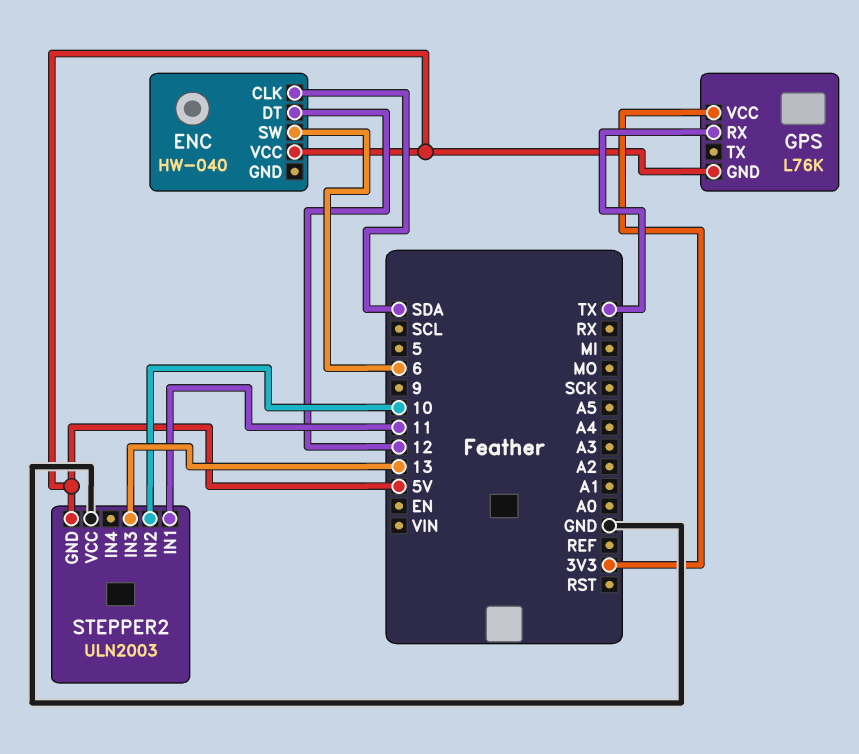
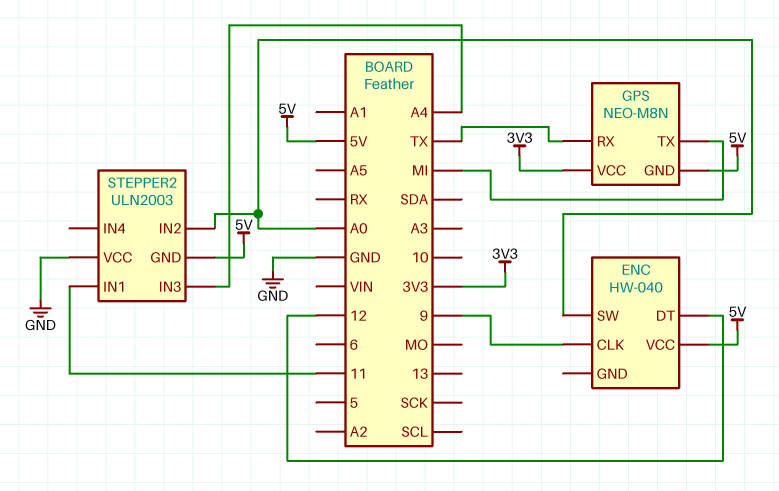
ENC pin CLK: SDA -> 9
ENC pin SW: 6 -> A0
GPS: L76K -> NEO-M8N
GPS pin TX: none -> MI
STEPPER2 pin IN2: 10 -> A0
STEPPER2 pin IN3: 13 -> A4

